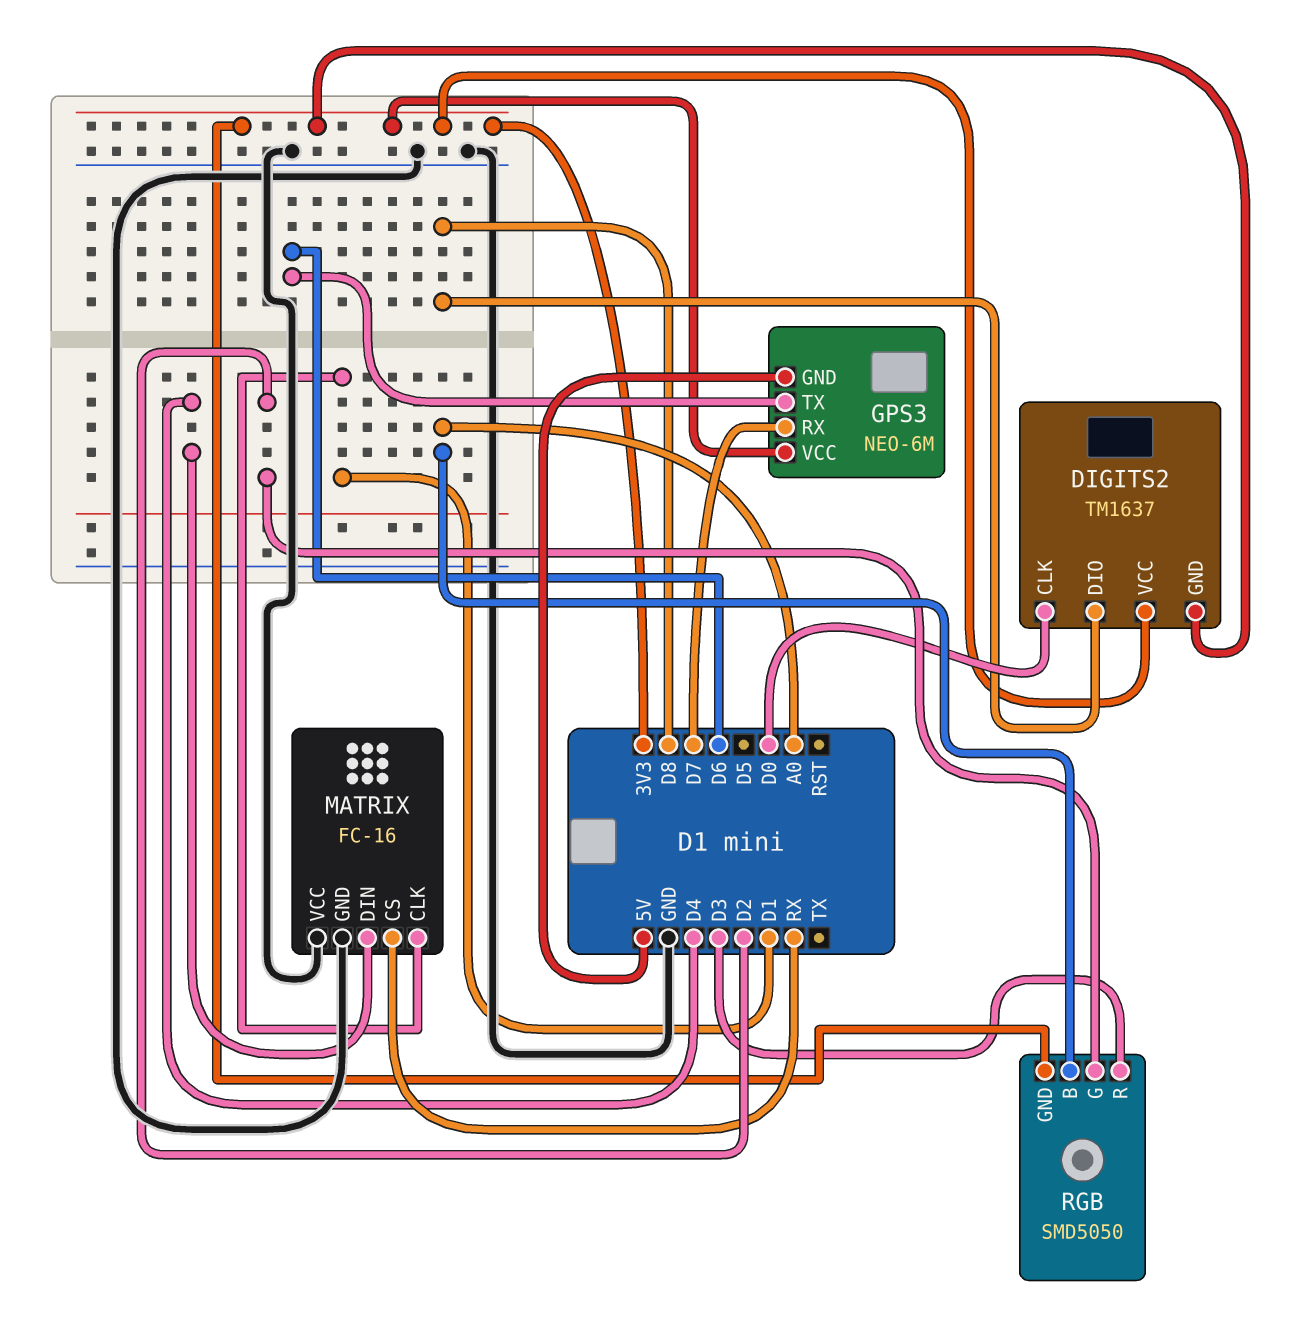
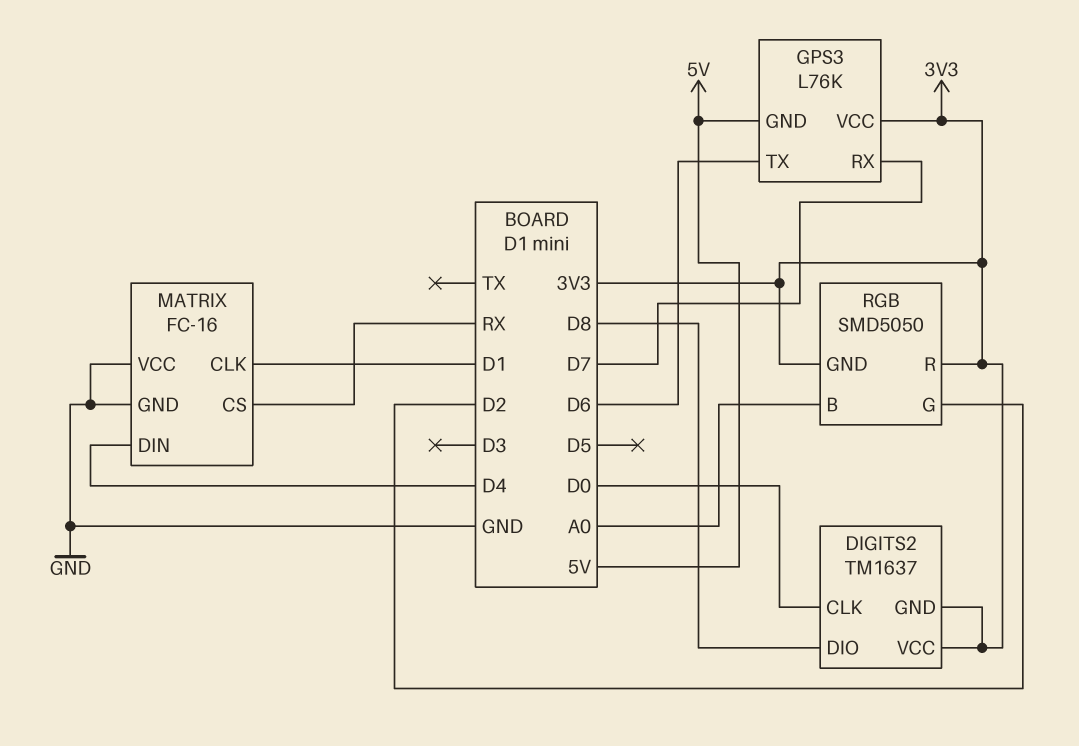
GPS3: NEO-6M -> L76K
RGB pin R: D3 -> 3V3

